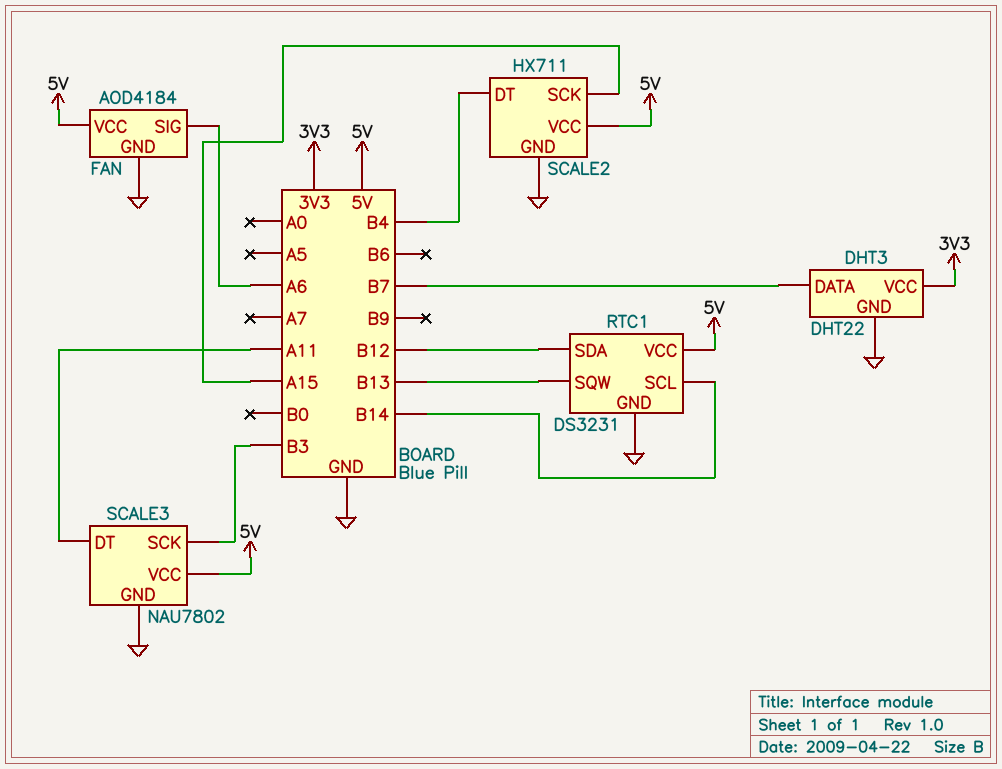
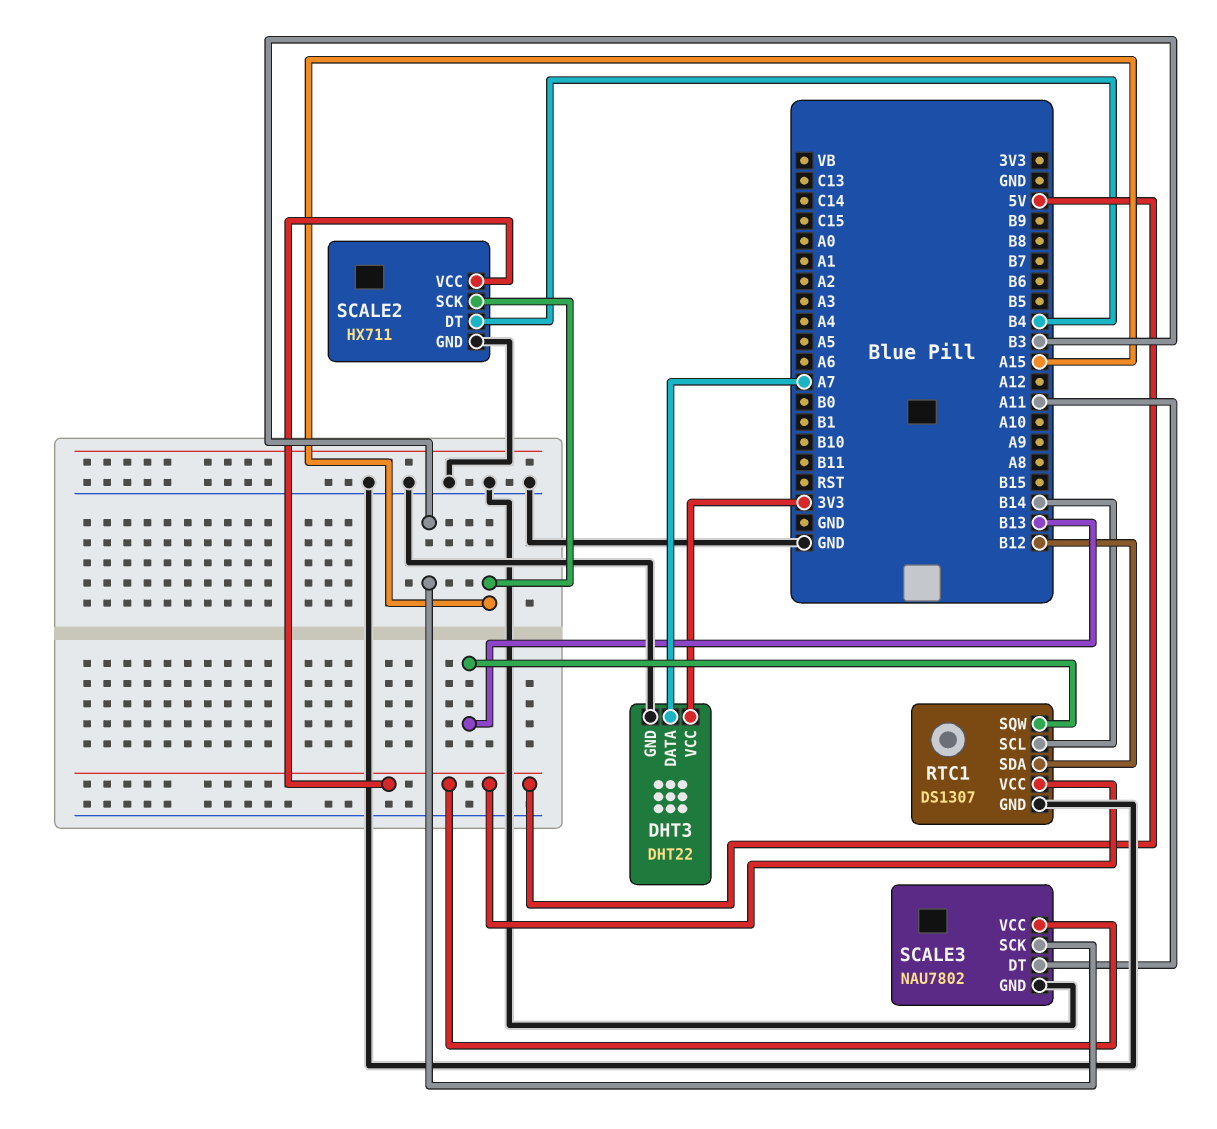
DHT3 pin DATA: B7 -> A7
FAN: AOD4184 -> none
FAN pin GND: GND -> none
FAN pin SIG: A6 -> none
FAN pin VCC: 5V -> none
RTC1: DS3231 -> DS1307

